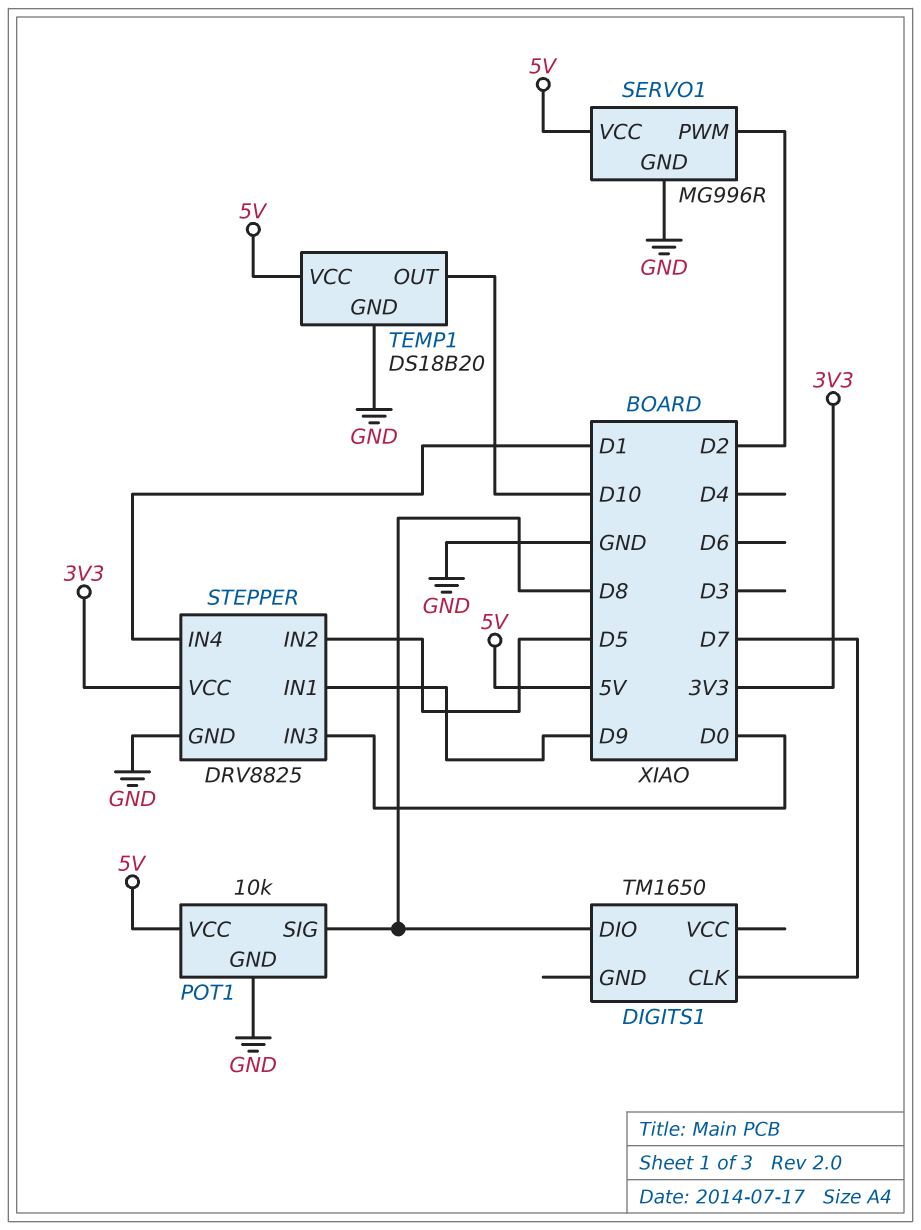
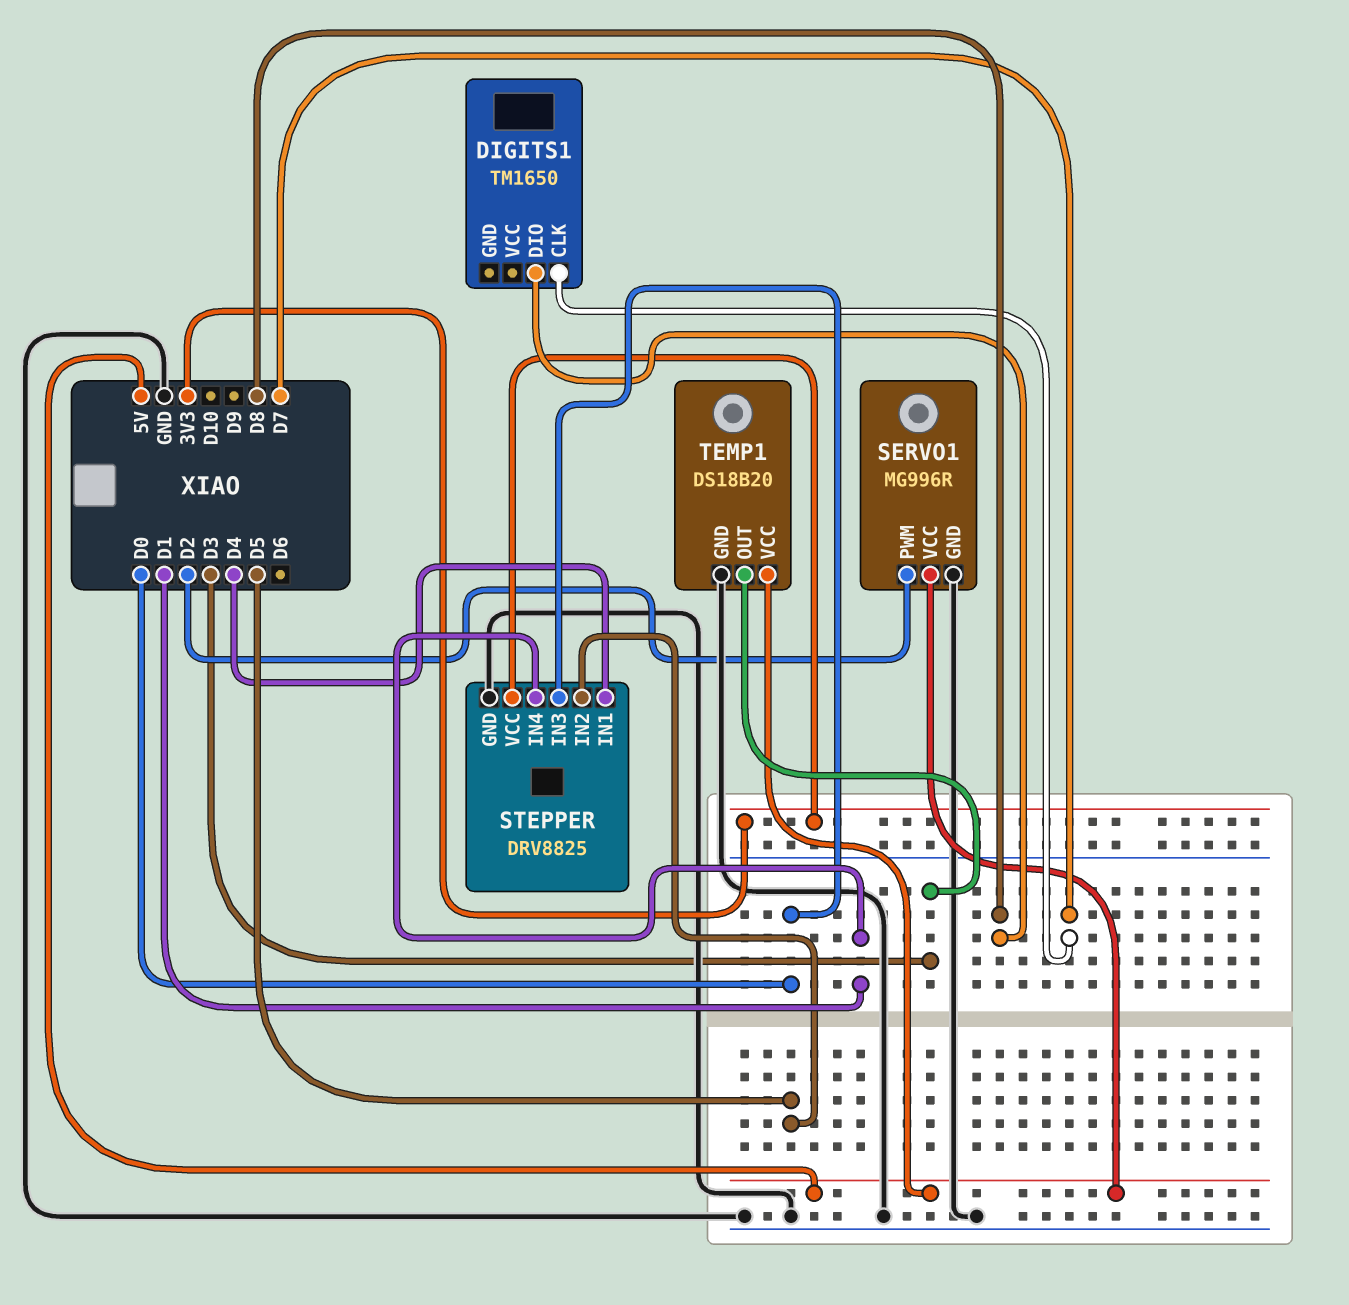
POT1: 10k -> none
POT1 pin GND: GND -> none
POT1 pin SIG: D8 -> none
POT1 pin VCC: 5V -> none
STEPPER pin IN1: D9 -> D4
TEMP1 pin OUT: D10 -> D3

